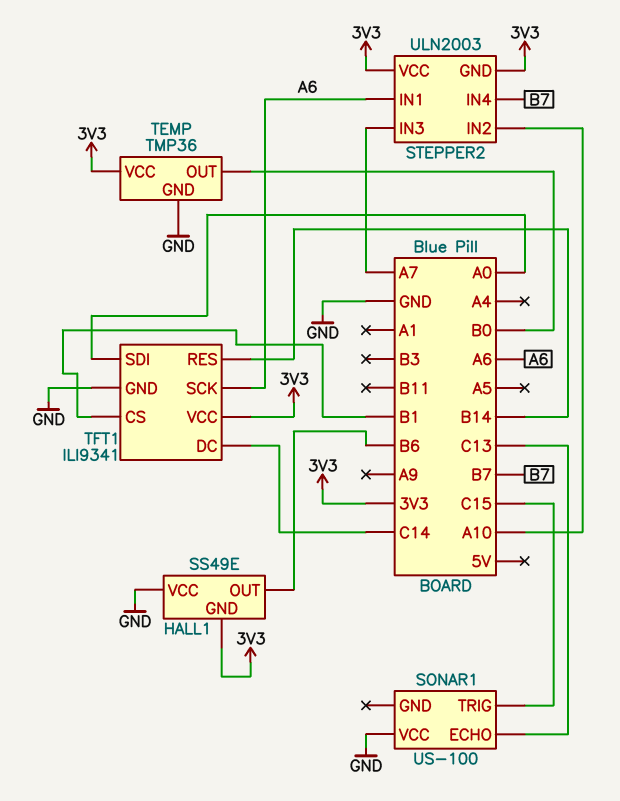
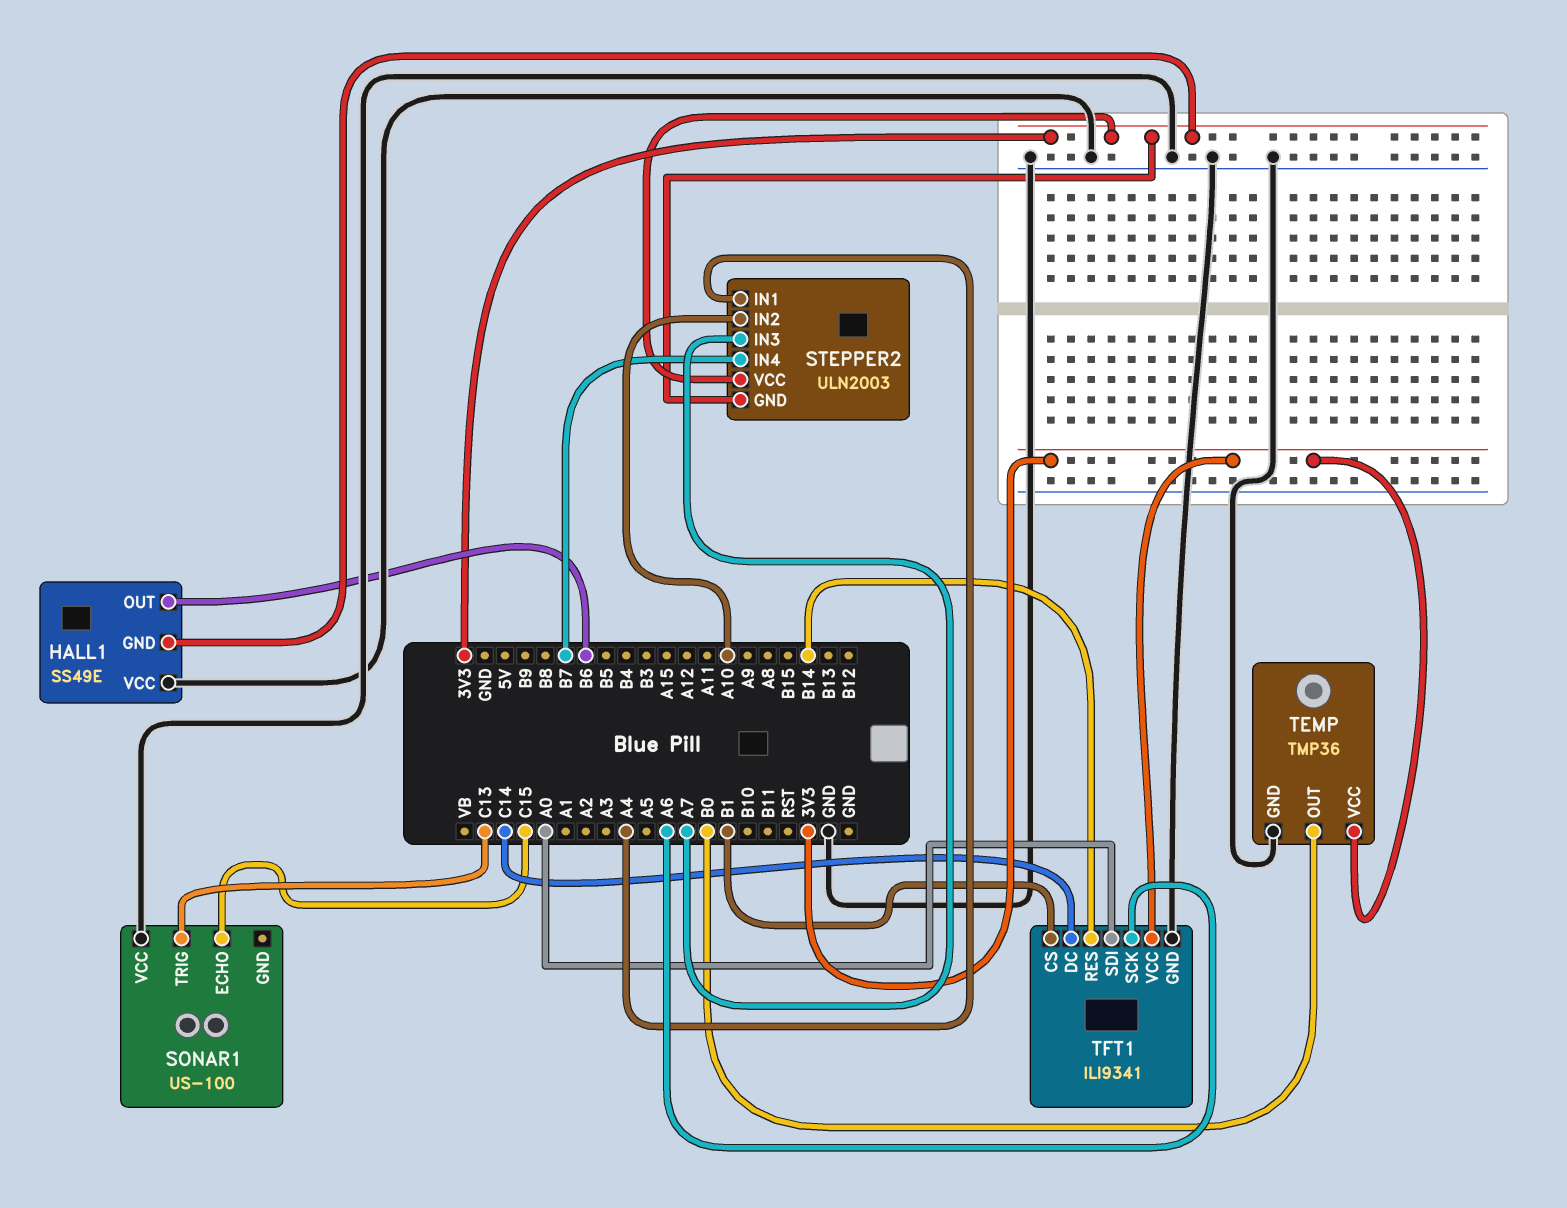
SONAR1 pin ECHO: C13 -> C15
SONAR1 pin TRIG: C15 -> C13
STEPPER2 pin IN1: A6 -> A4

